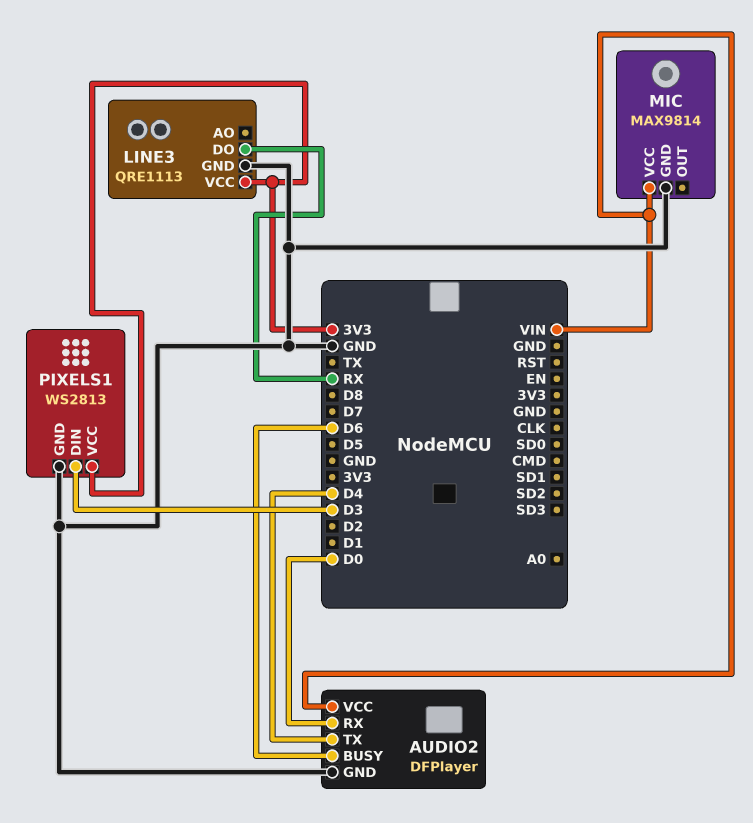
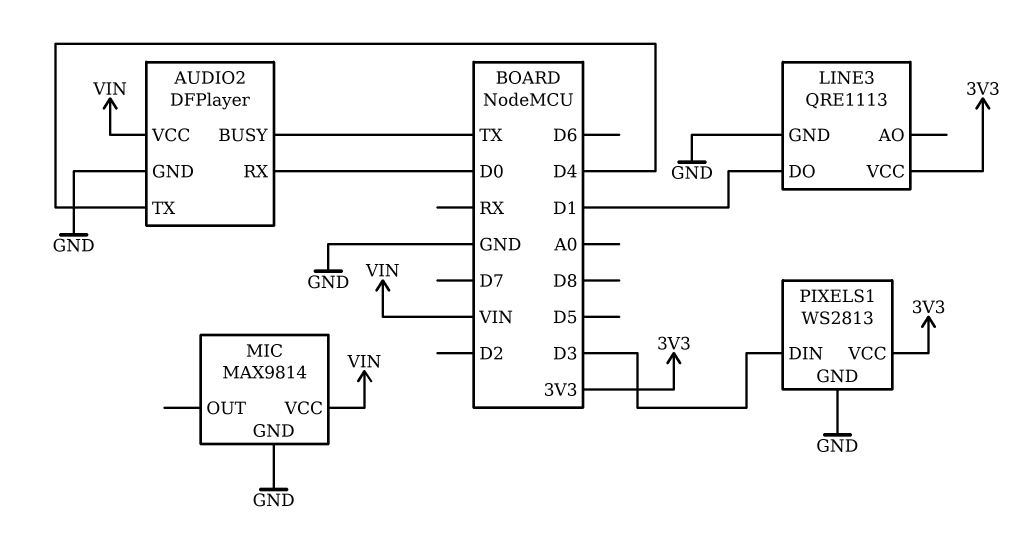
AUDIO2 pin BUSY: D6 -> TX
LINE3 pin DO: RX -> D1

